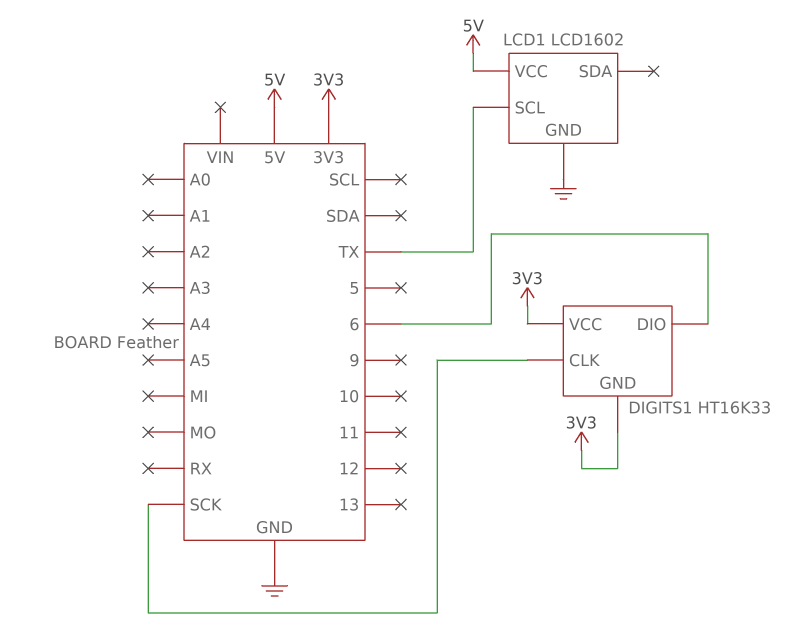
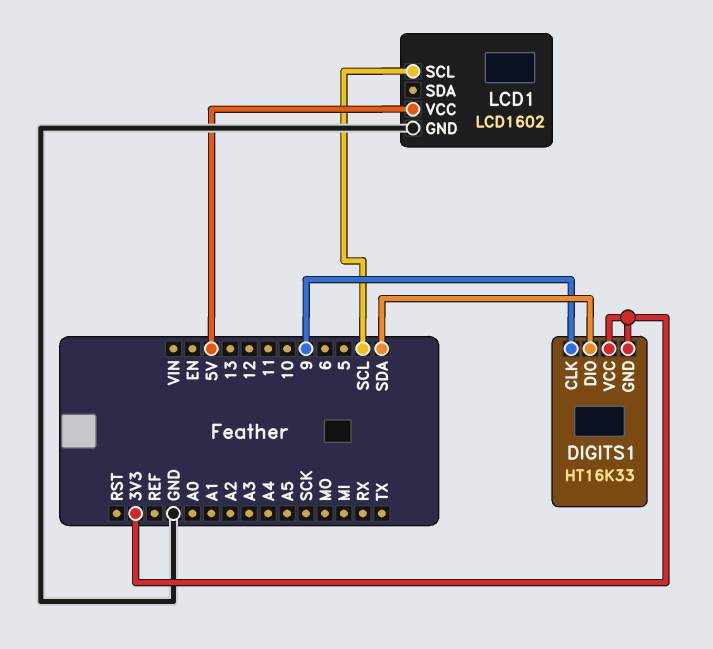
DIGITS1 pin CLK: SCK -> 9
DIGITS1 pin DIO: 6 -> SDA
LCD1 pin SCL: TX -> SCL

